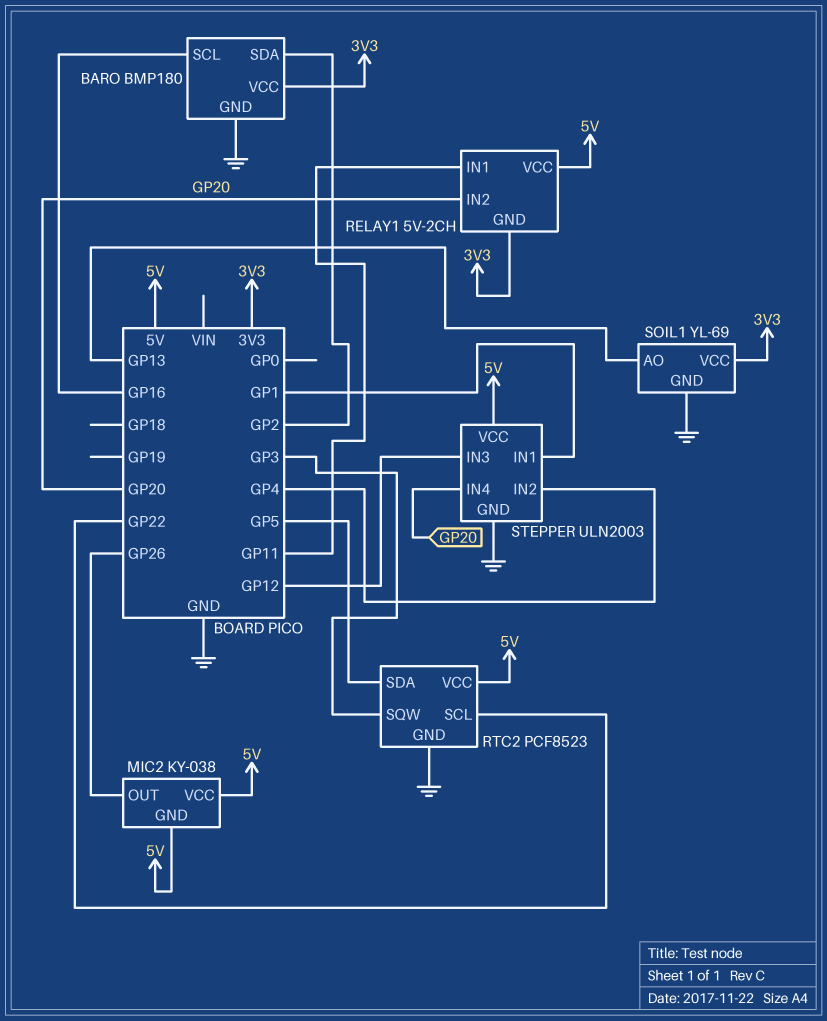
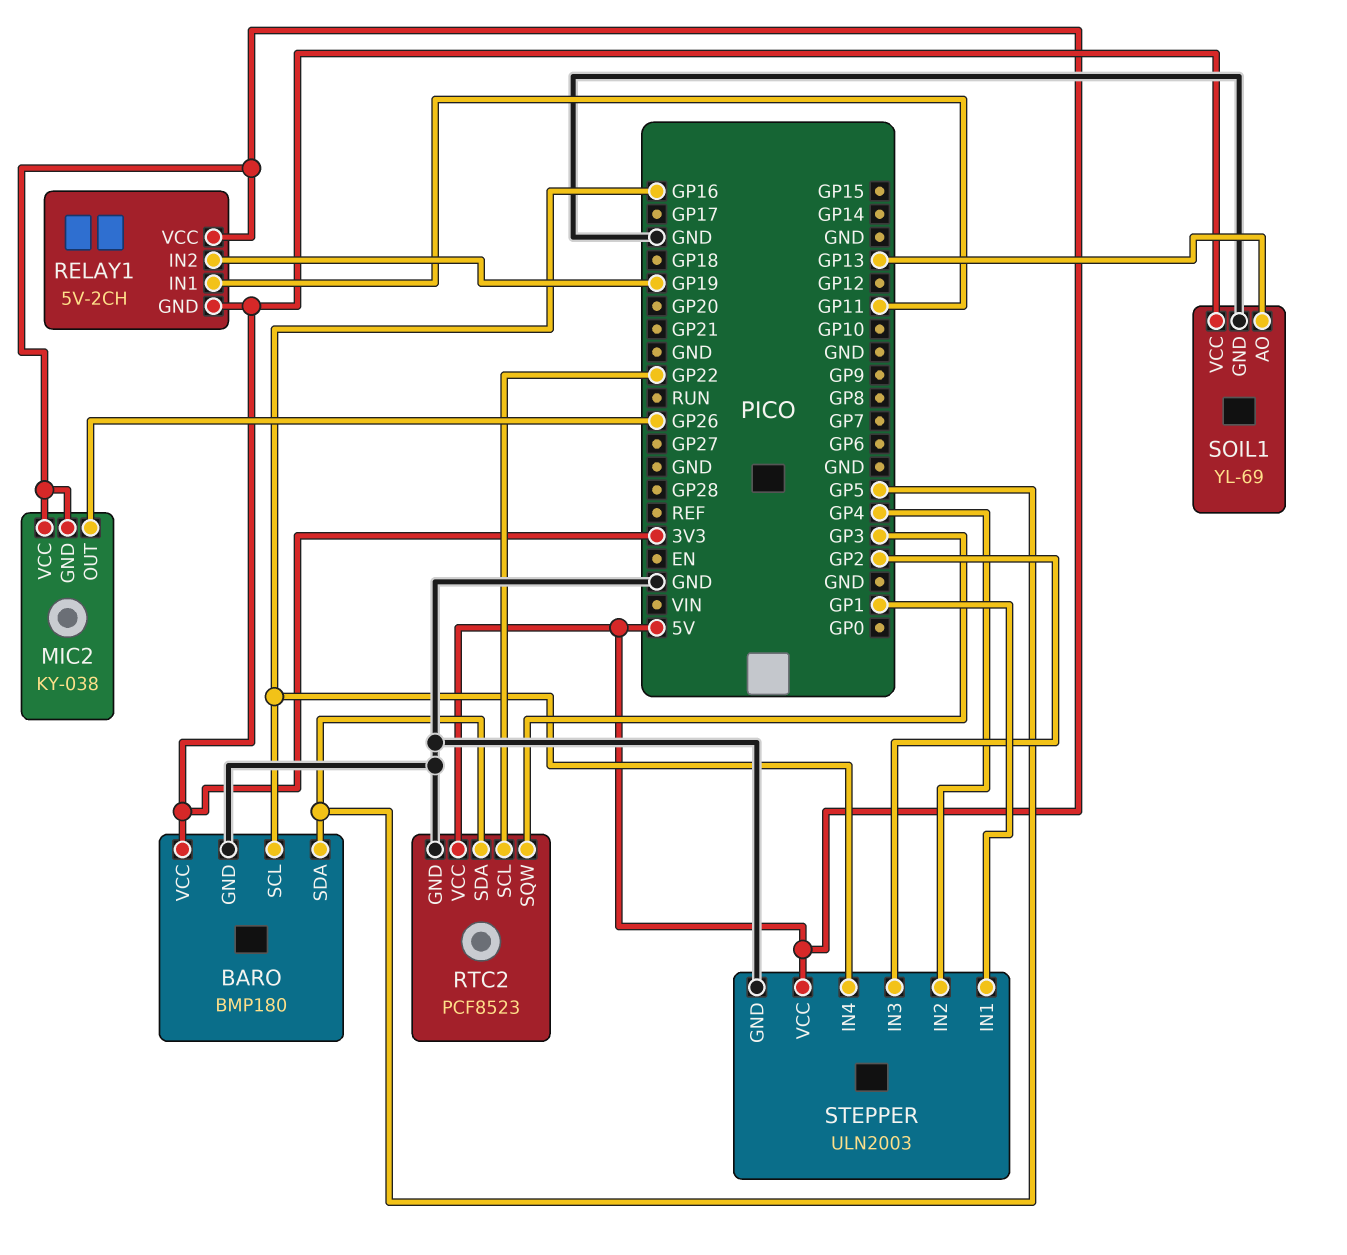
BARO pin SDA: GP2 -> GP5
RELAY1 pin IN2: GP20 -> GP19
STEPPER pin IN3: GP12 -> GP2
STEPPER pin IN4: GP20 -> GP16

